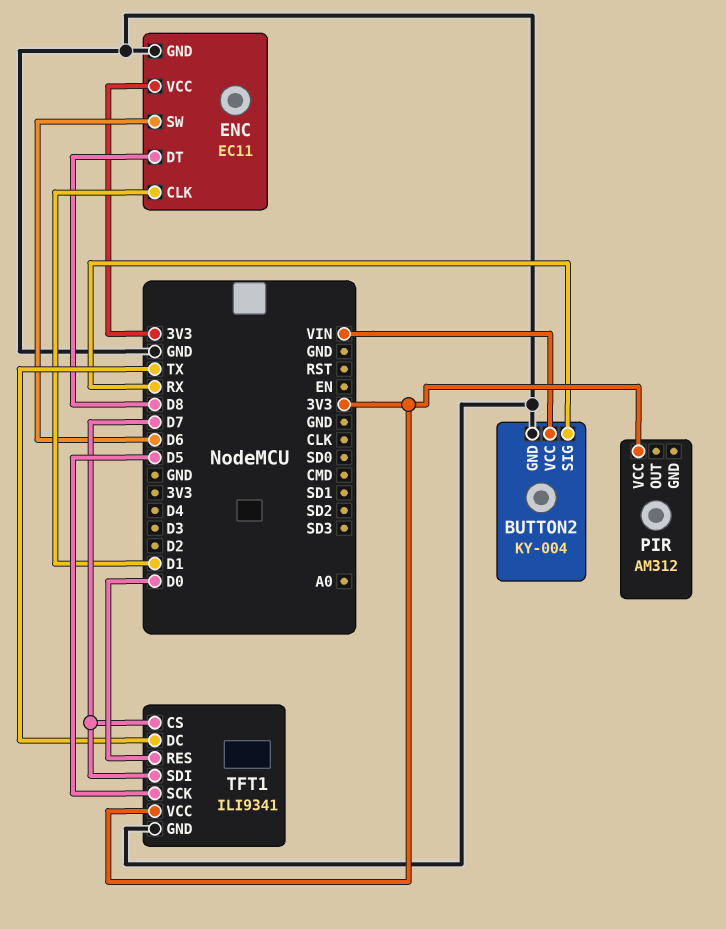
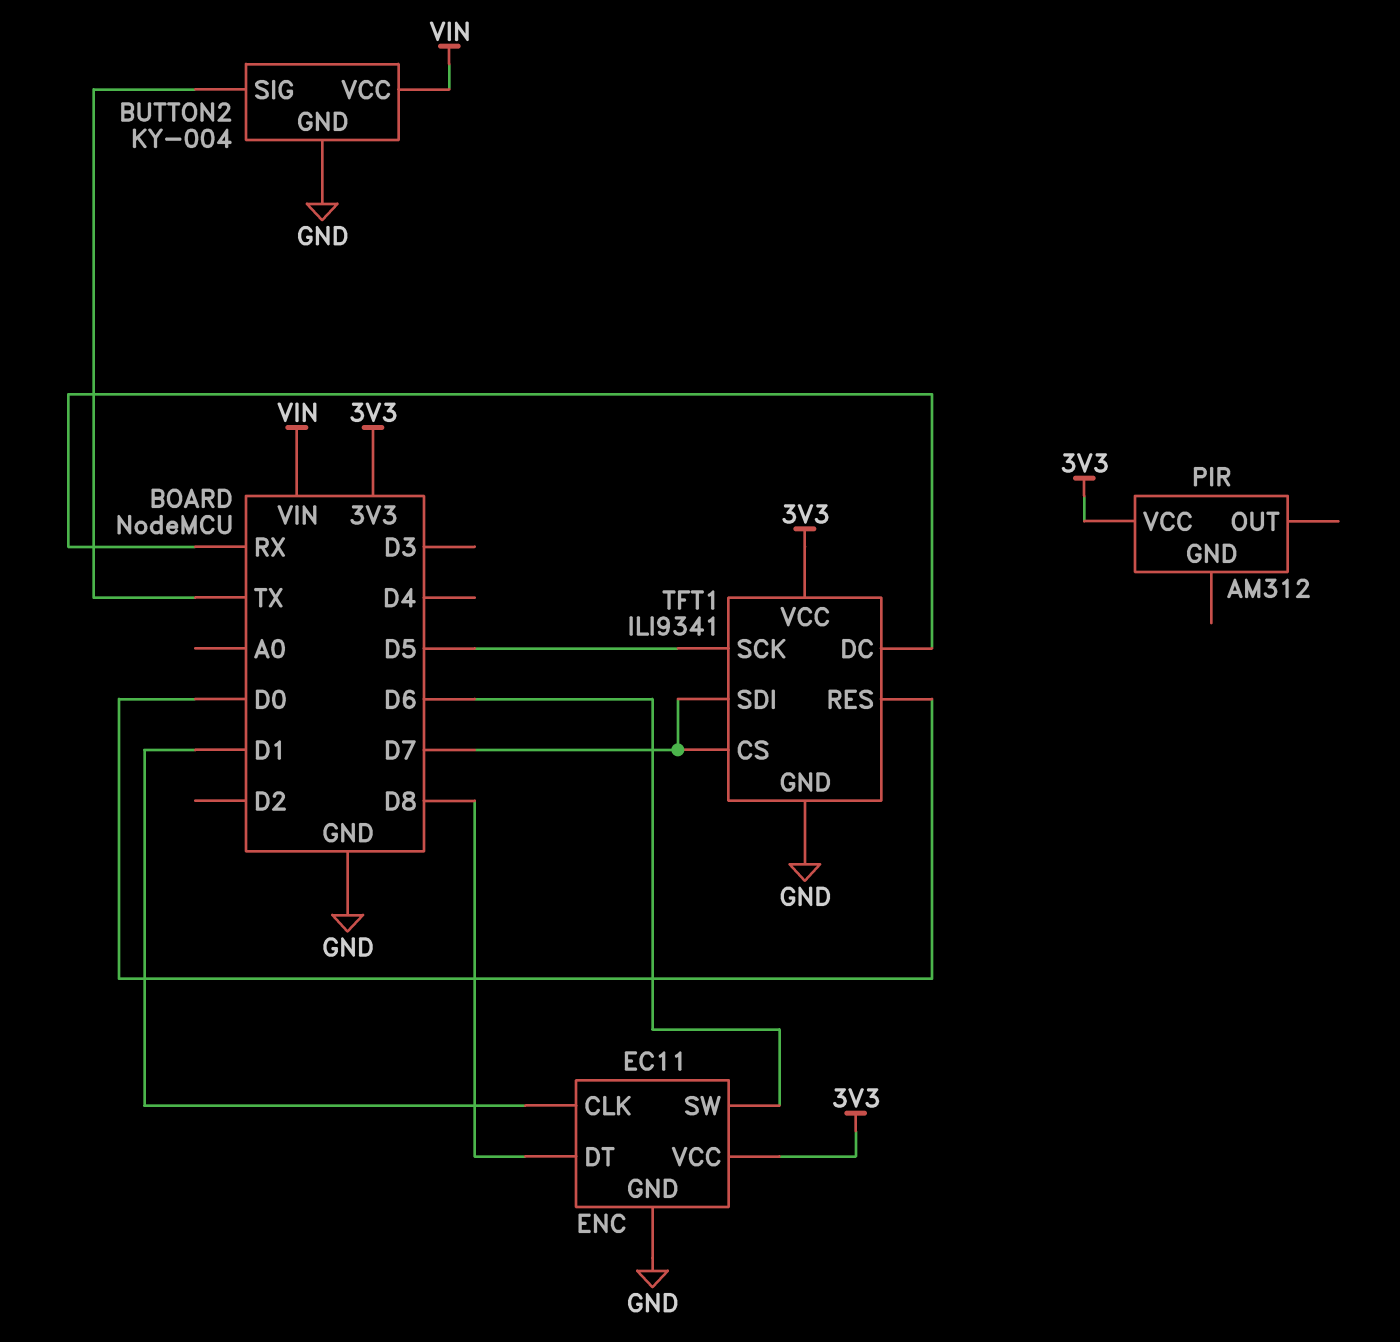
BUTTON2 pin SIG: RX -> TX
TFT1 pin DC: TX -> RX

